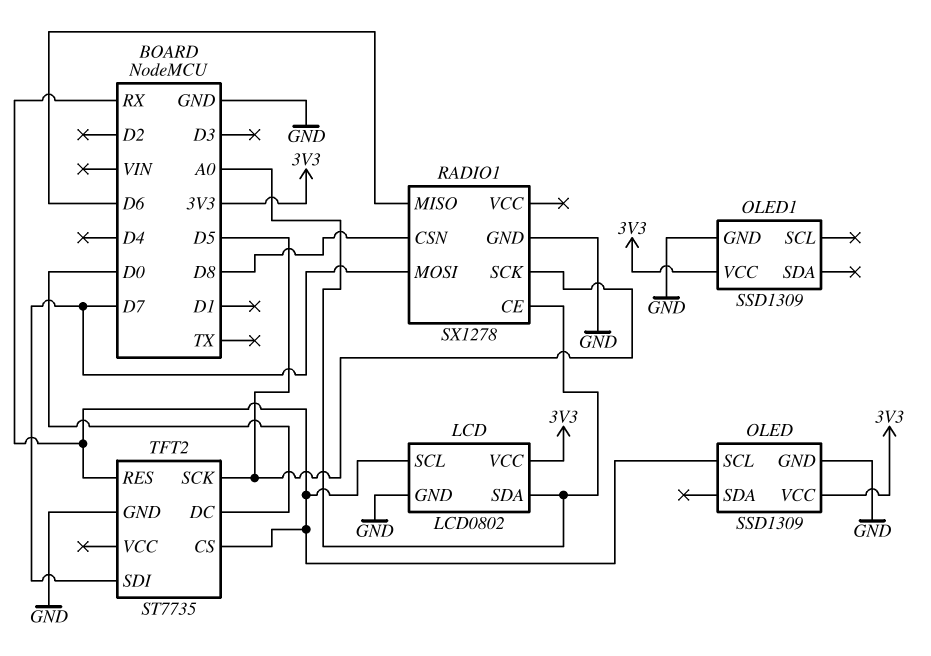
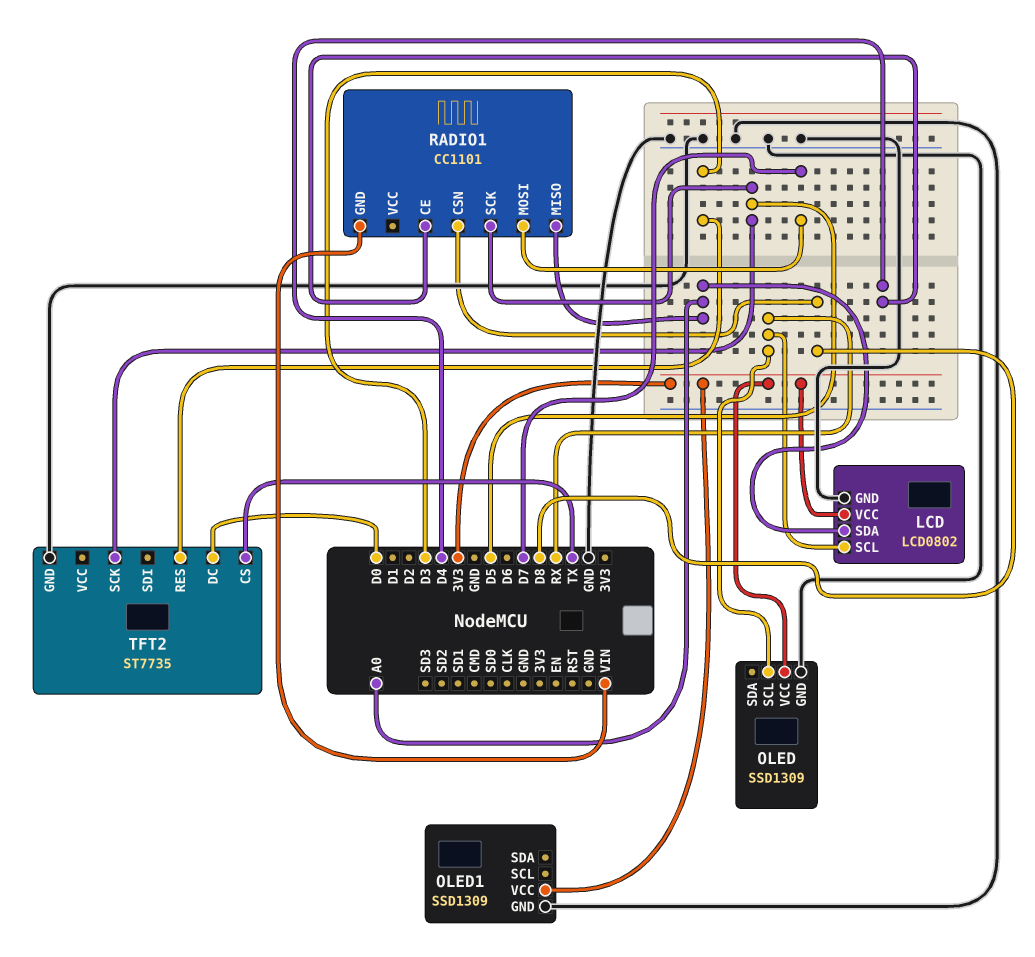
RADIO1: SX1278 -> CC1101
RADIO1 pin CE: A0 -> D4
RADIO1 pin GND: GND -> VIN
RADIO1 pin MISO: D6 -> A0
TFT2 pin CS: RX -> TX
TFT2 pin RES: RX -> D3
TFT2 pin SDI: D7 -> none

